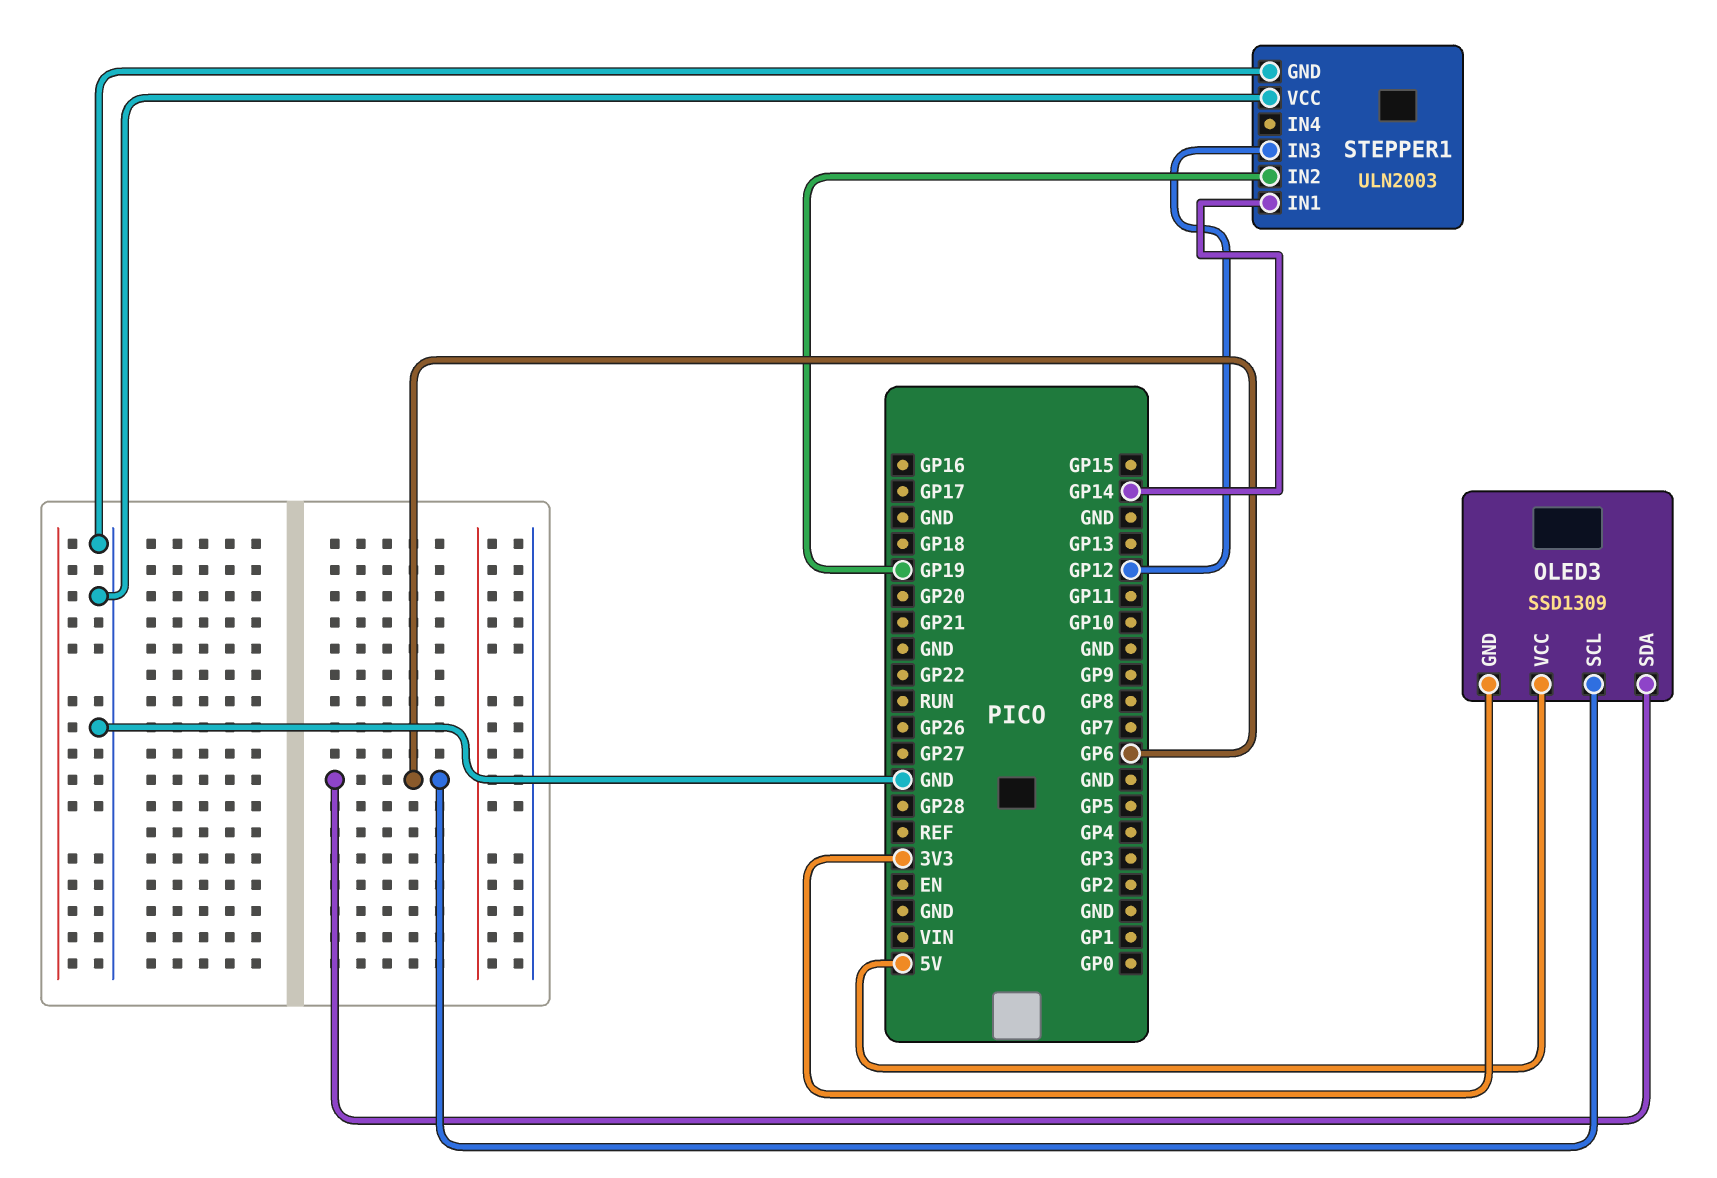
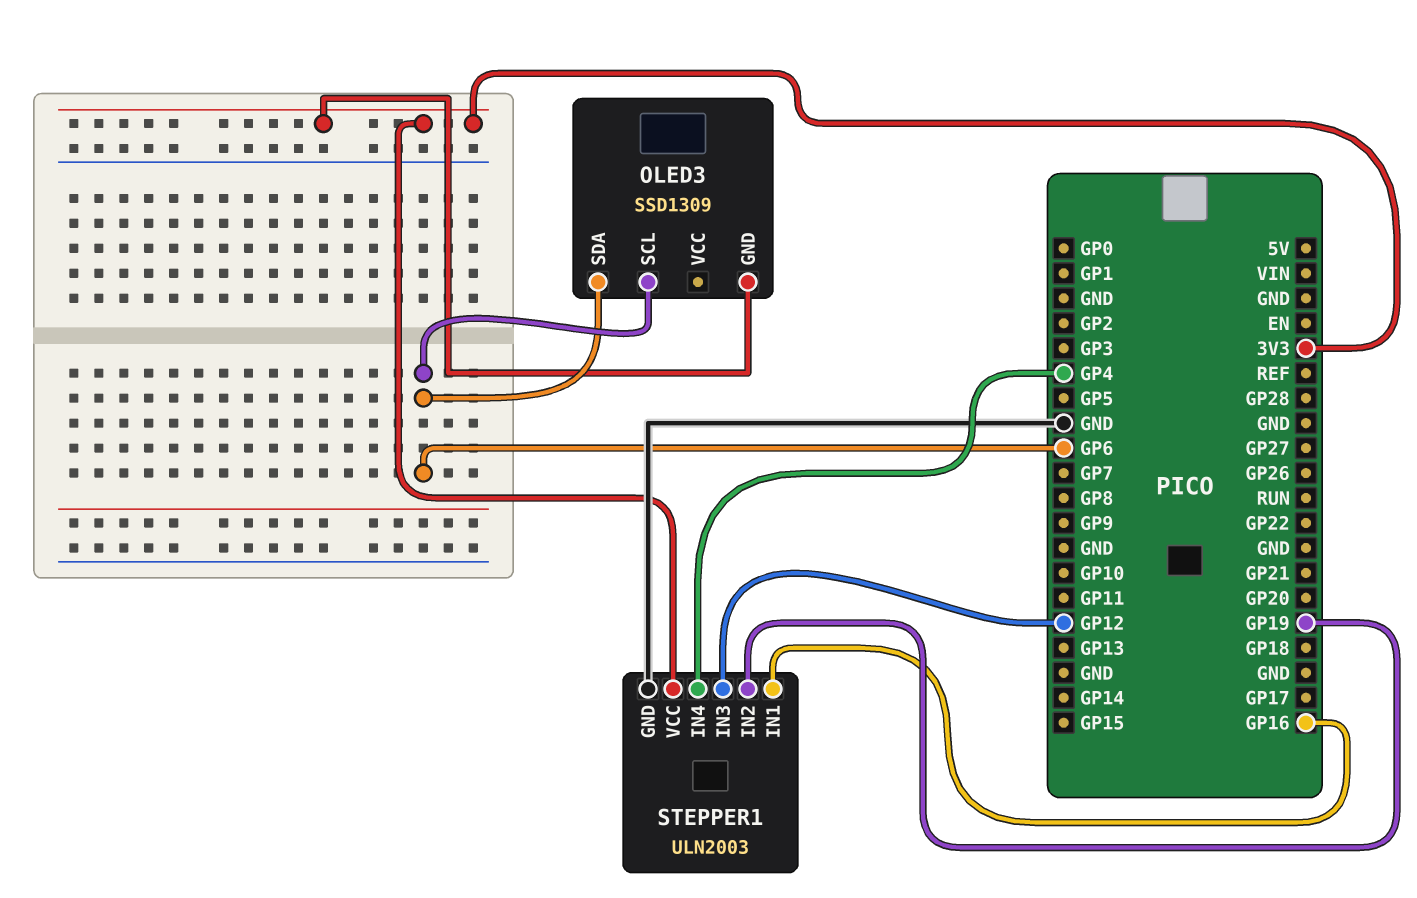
OLED3 pin VCC: 5V -> none
STEPPER1 pin IN1: GP14 -> GP16
STEPPER1 pin IN4: none -> GP4
STEPPER1 pin VCC: GND -> 3V3

